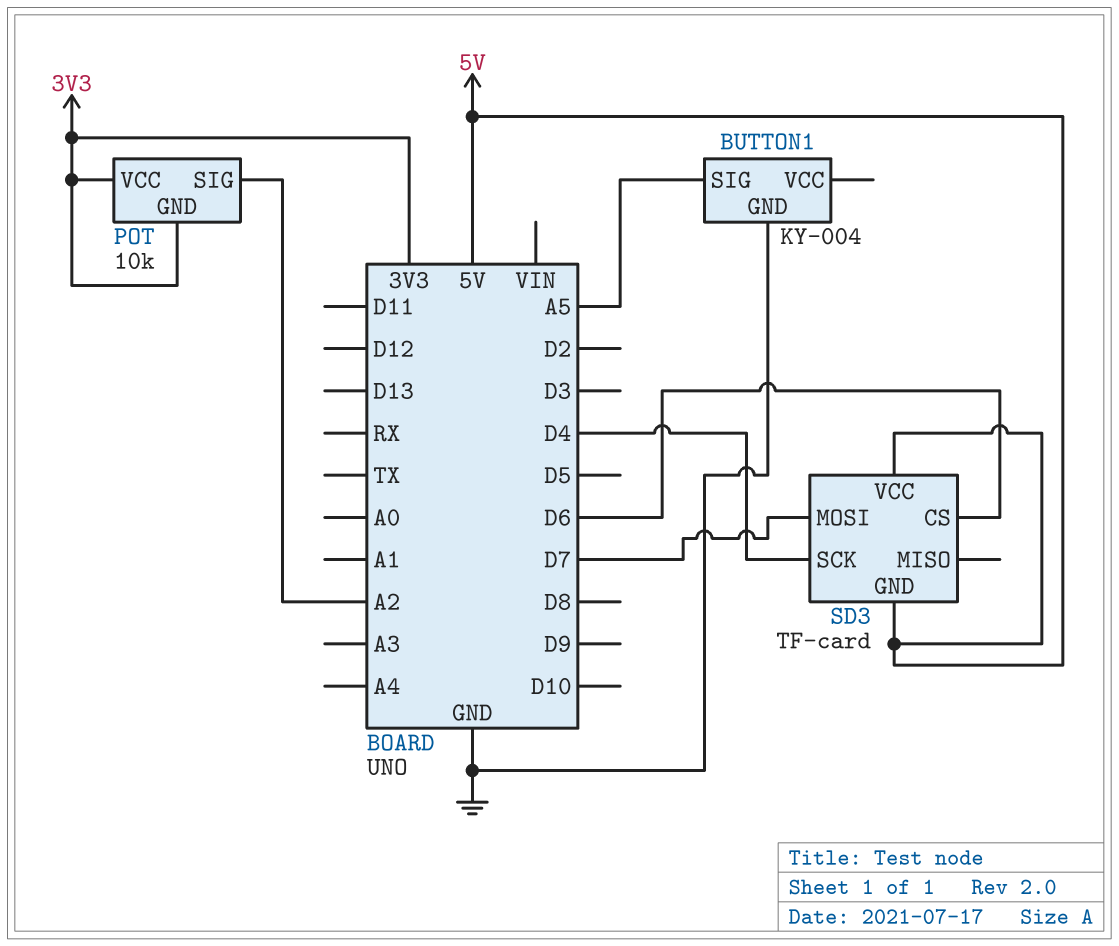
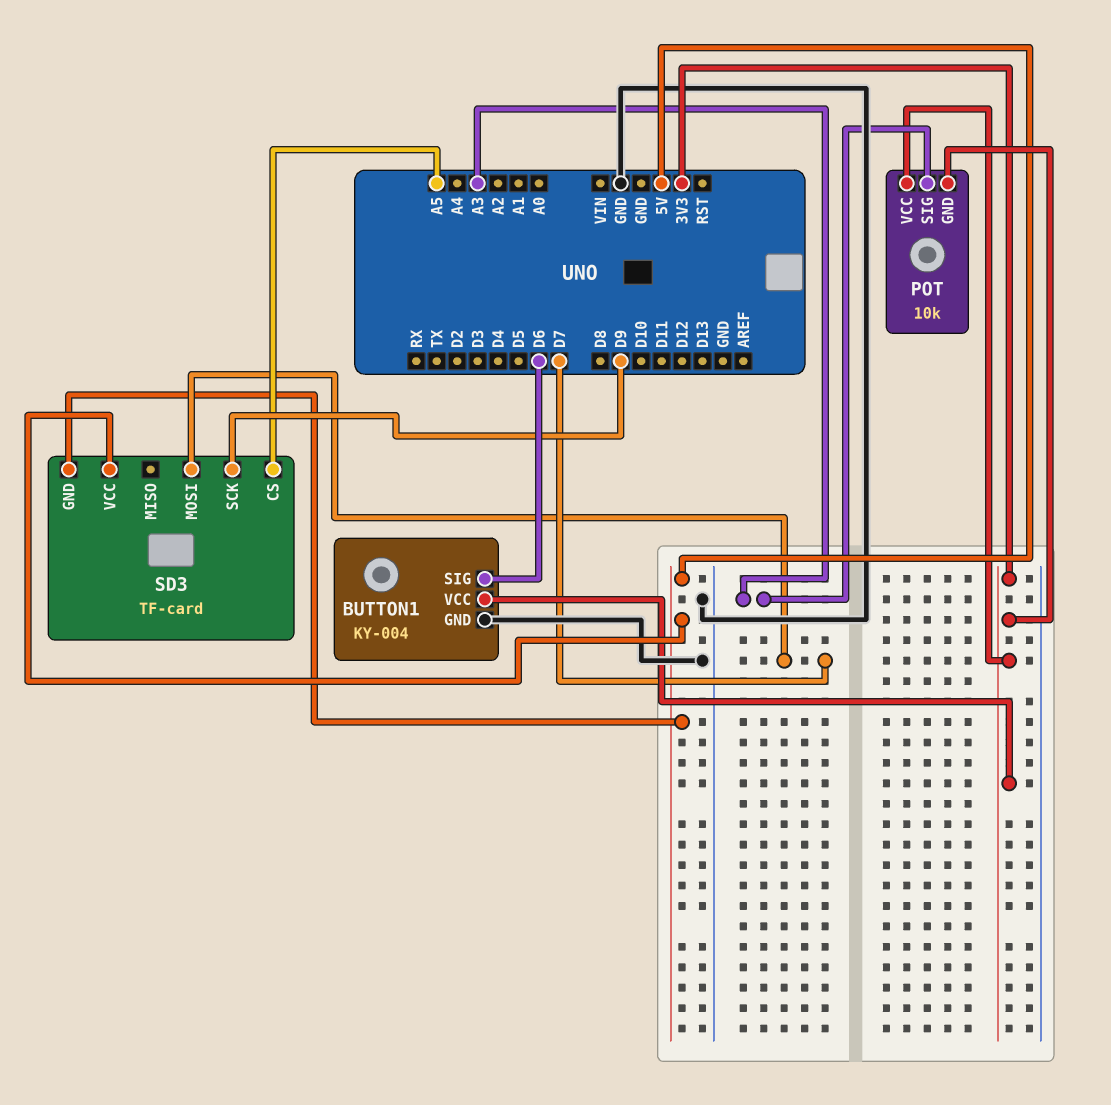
BUTTON1 pin SIG: A5 -> D6
BUTTON1 pin VCC: none -> 3V3
POT pin SIG: A2 -> A3
SD3 pin CS: D6 -> A5
SD3 pin SCK: D4 -> D9

